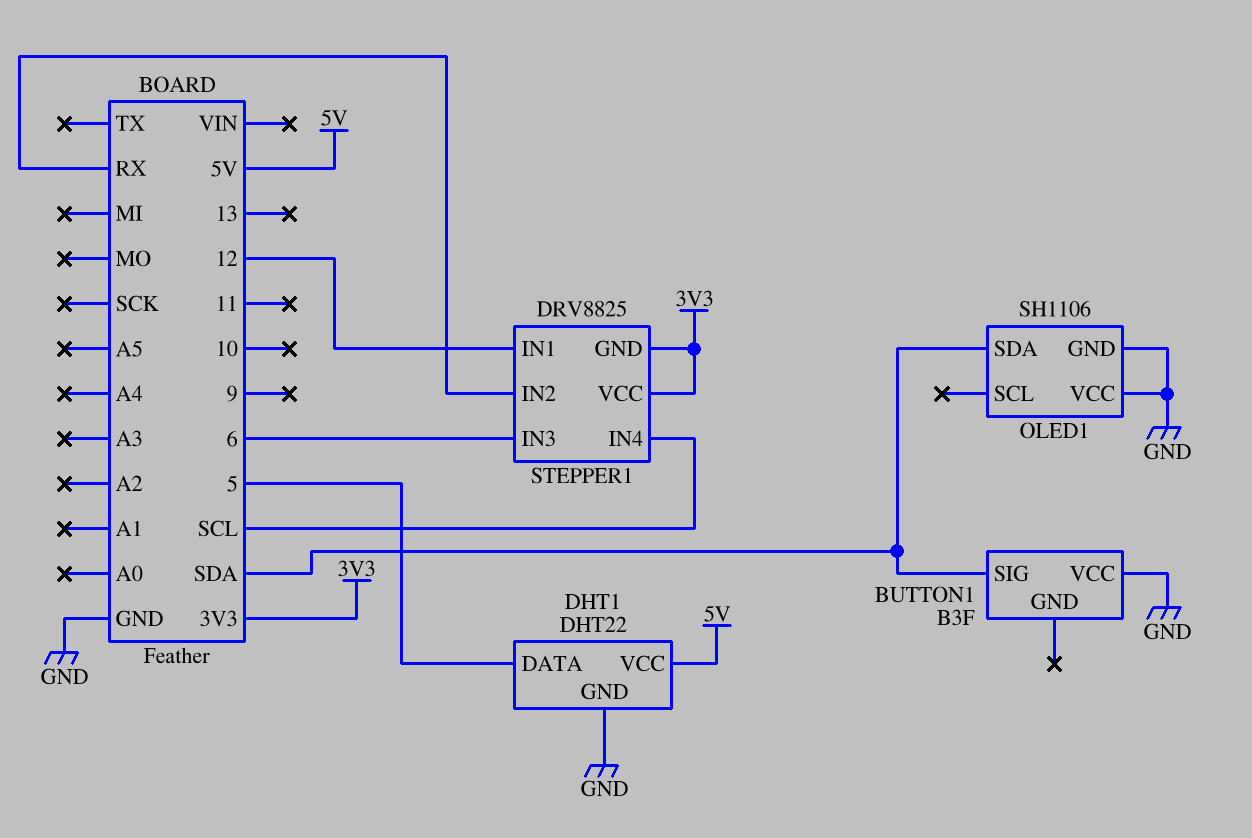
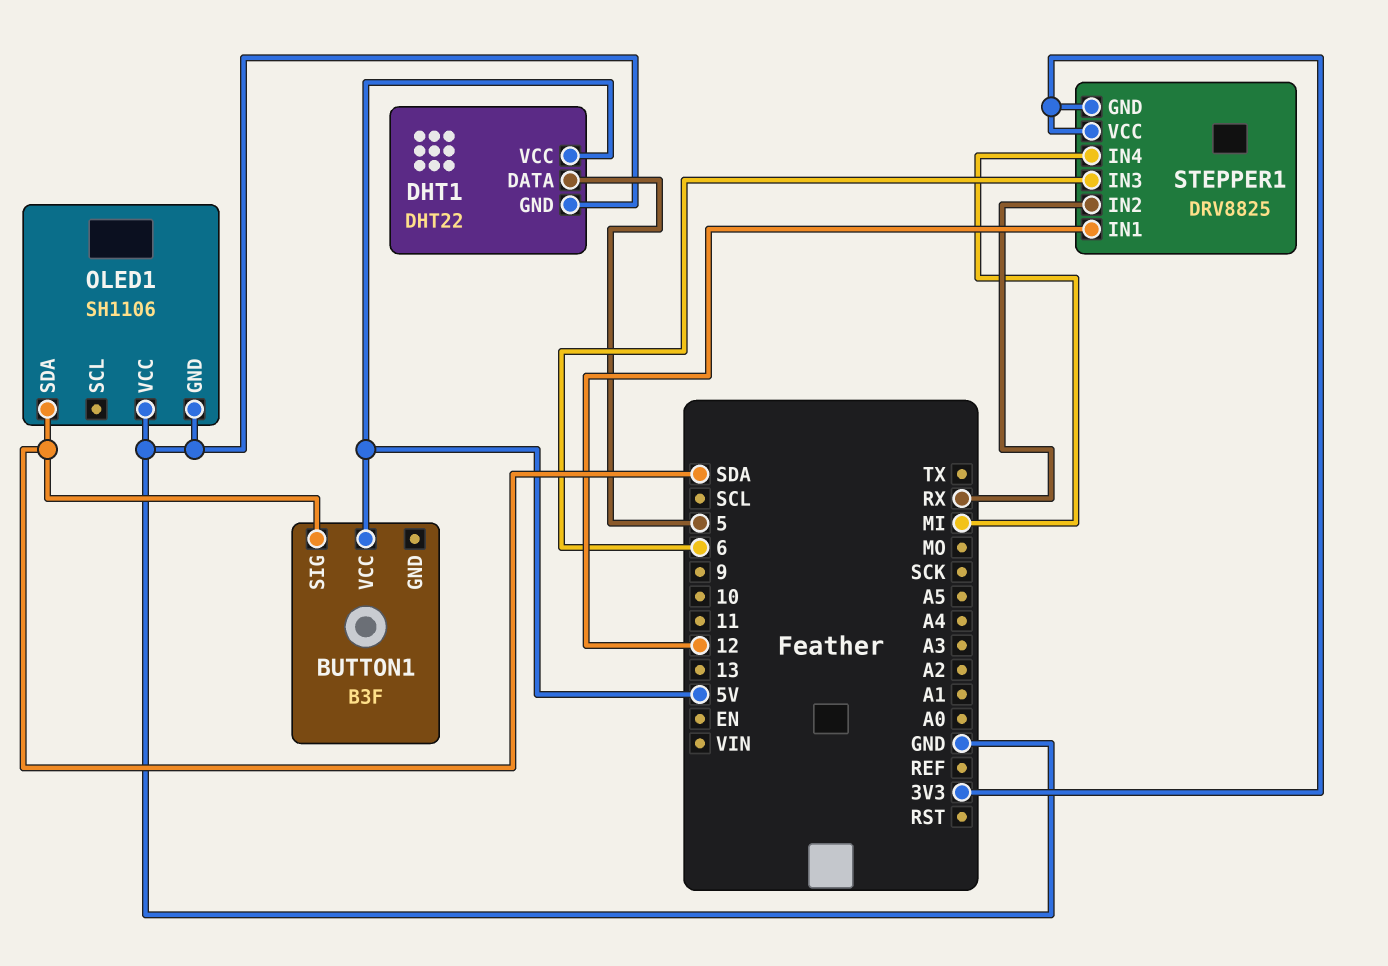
BUTTON1 pin VCC: GND -> 5V
STEPPER1 pin IN4: SCL -> MI

